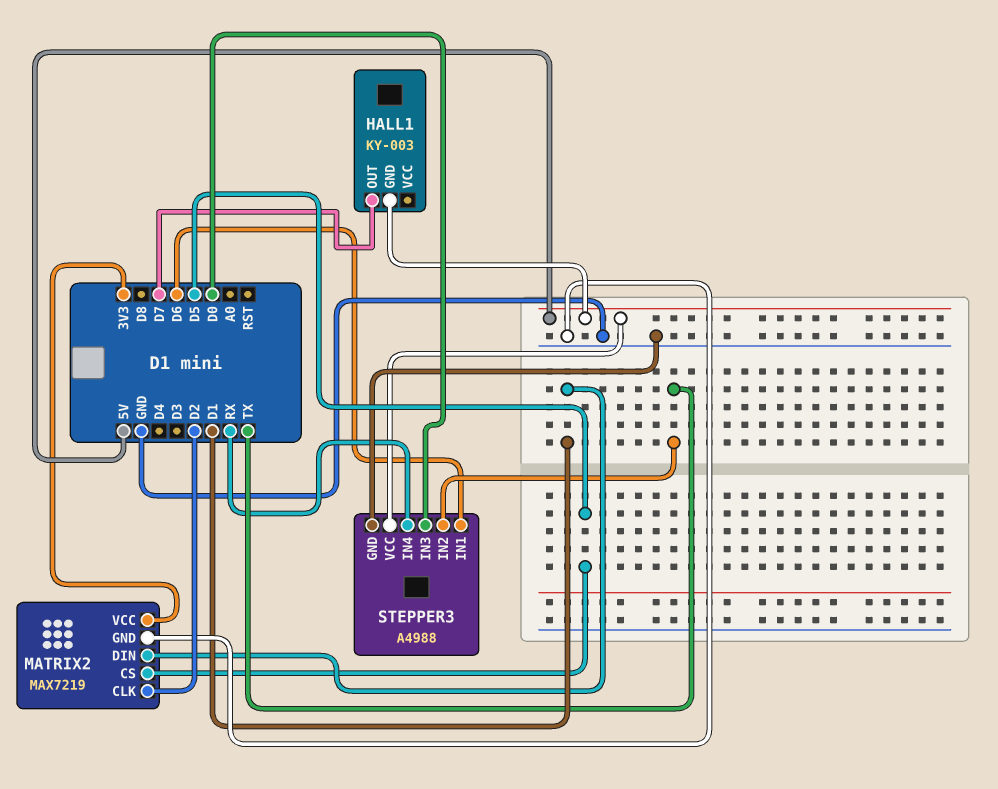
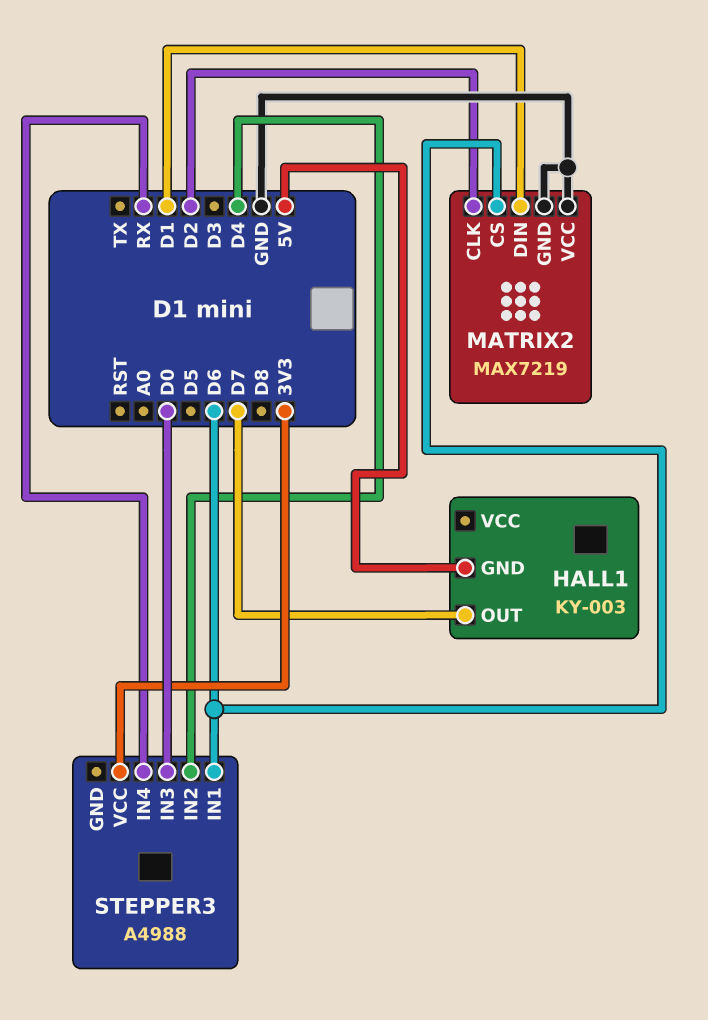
MATRIX2 pin CS: D5 -> D6
MATRIX2 pin VCC: 3V3 -> GND
STEPPER3 pin GND: GND -> none
STEPPER3 pin IN2: TX -> D4
STEPPER3 pin VCC: 5V -> 3V3

